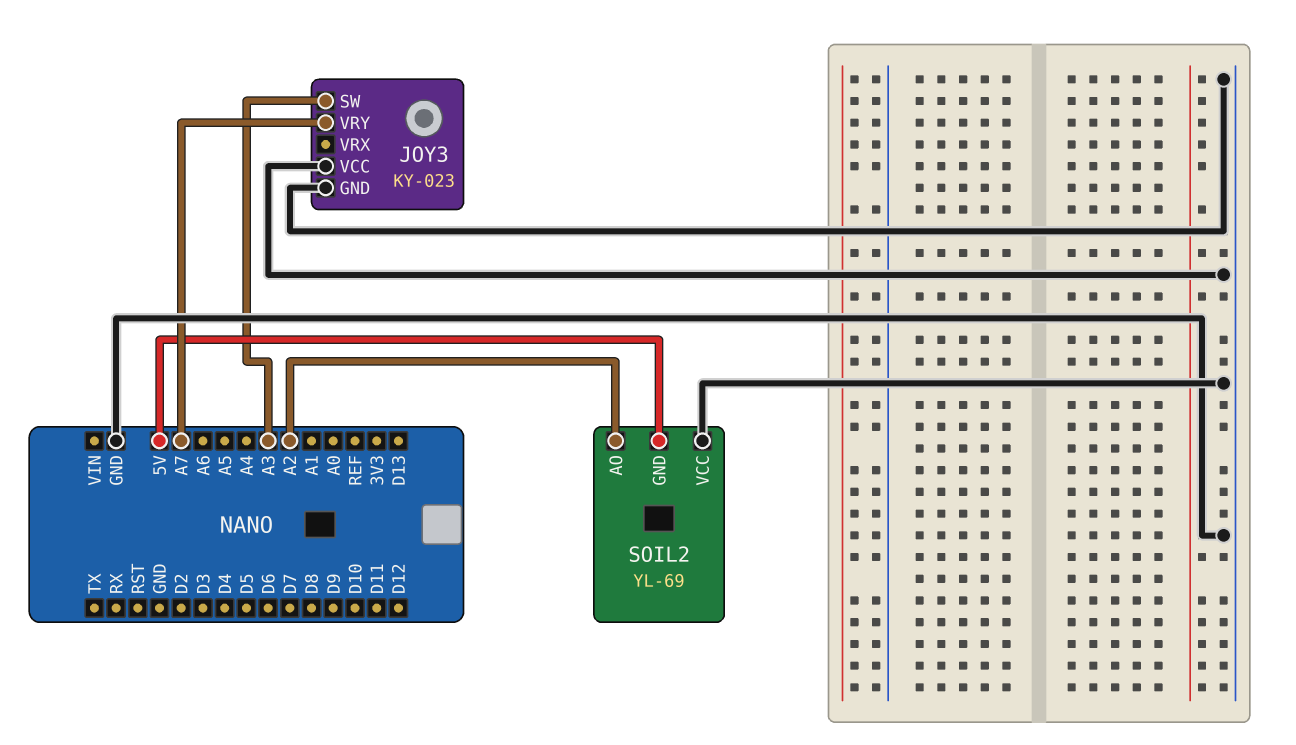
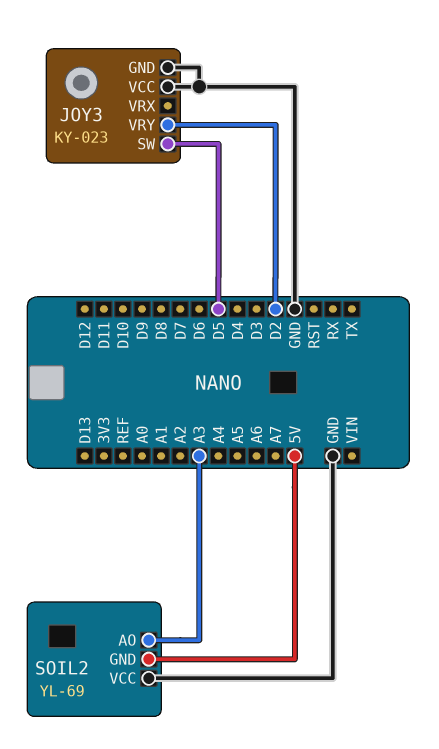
JOY3 pin SW: A3 -> D5
JOY3 pin VRY: A7 -> D2
SOIL2 pin AO: A2 -> A3

